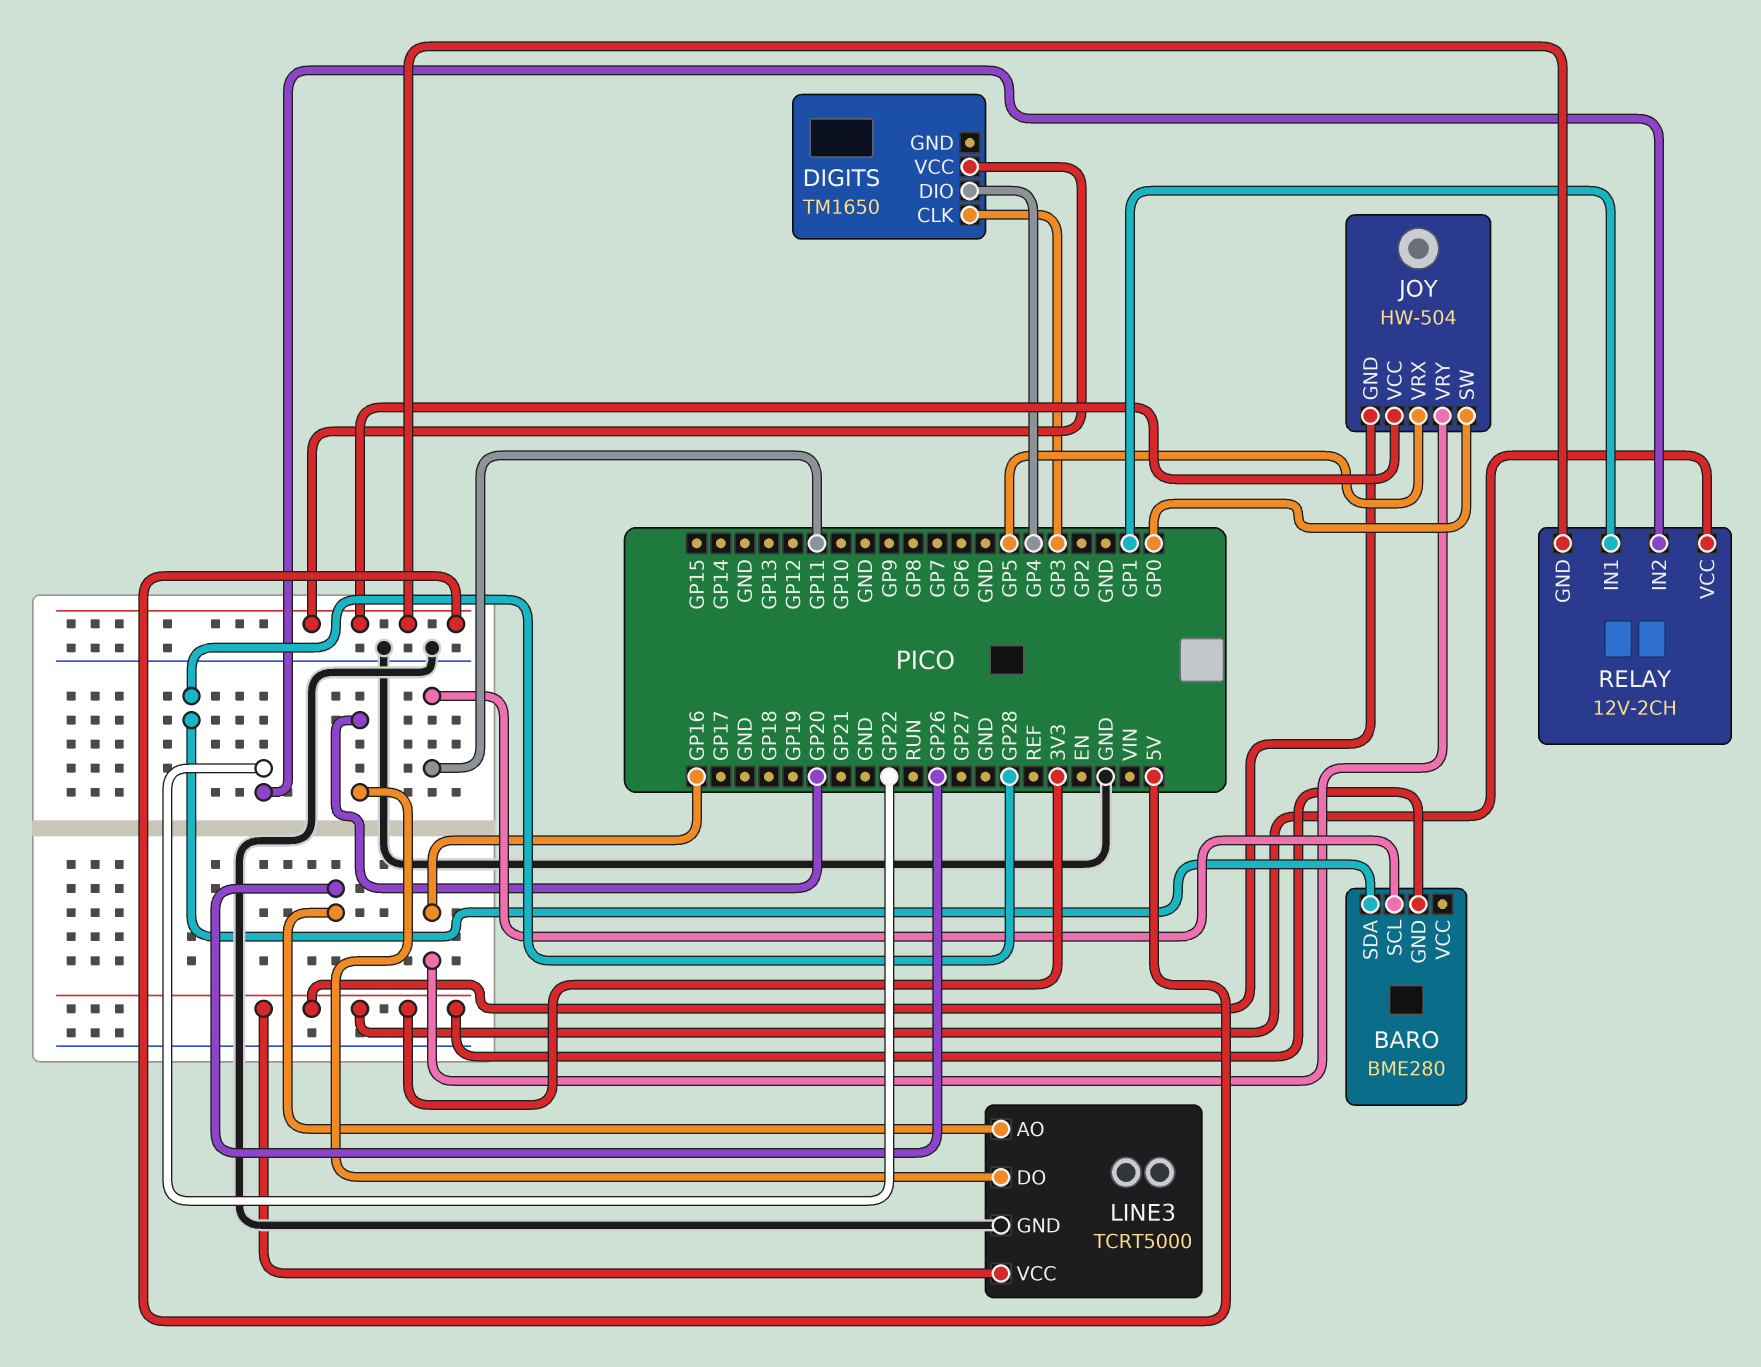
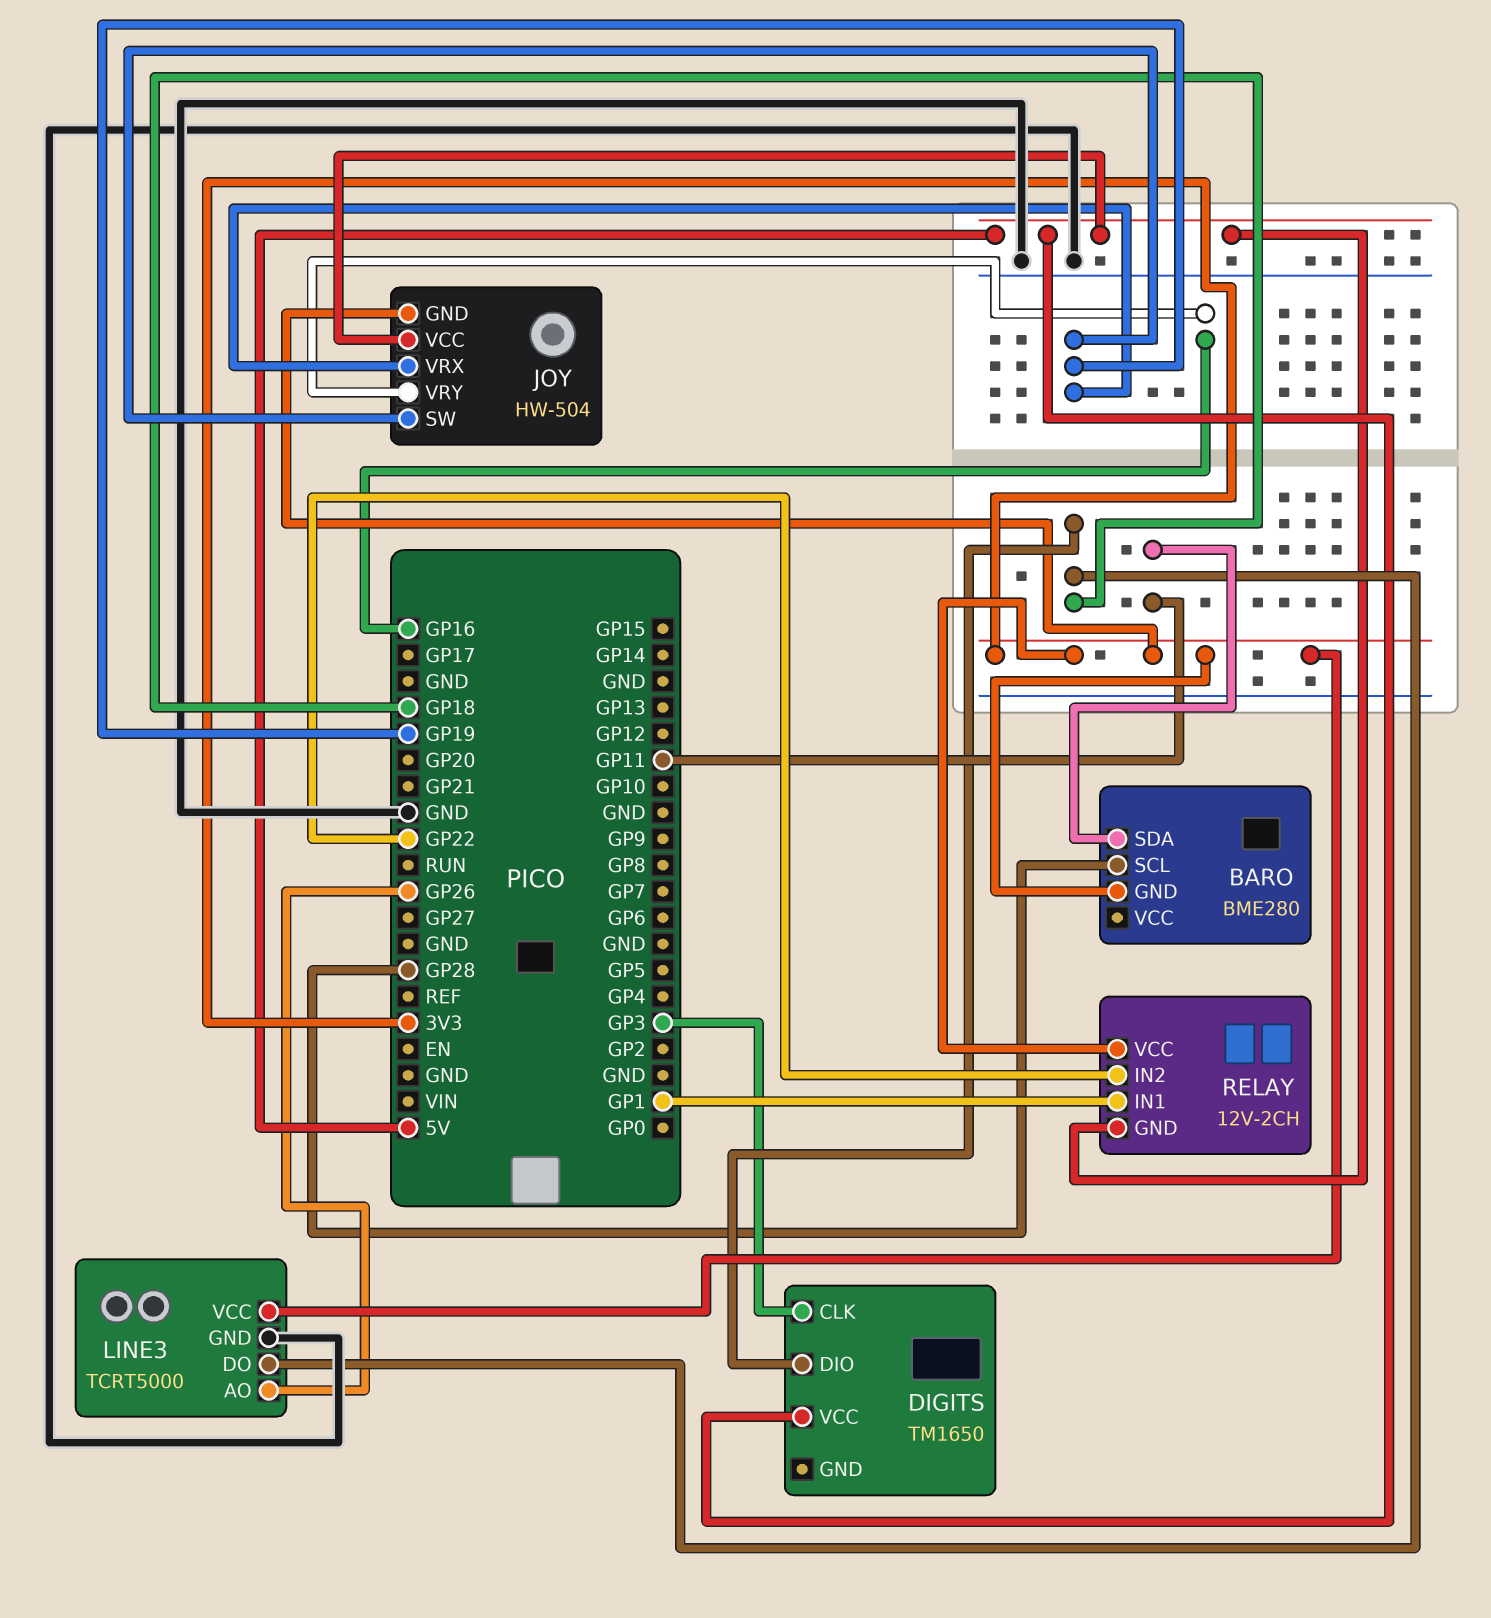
BARO pin SCL: GP11 -> GP28
BARO pin SDA: GP28 -> GP11
DIGITS pin DIO: GP4 -> GP18
JOY pin SW: GP0 -> GP19
JOY pin VRX: GP5 -> GP19
LINE3 pin DO: GP20 -> GP18

